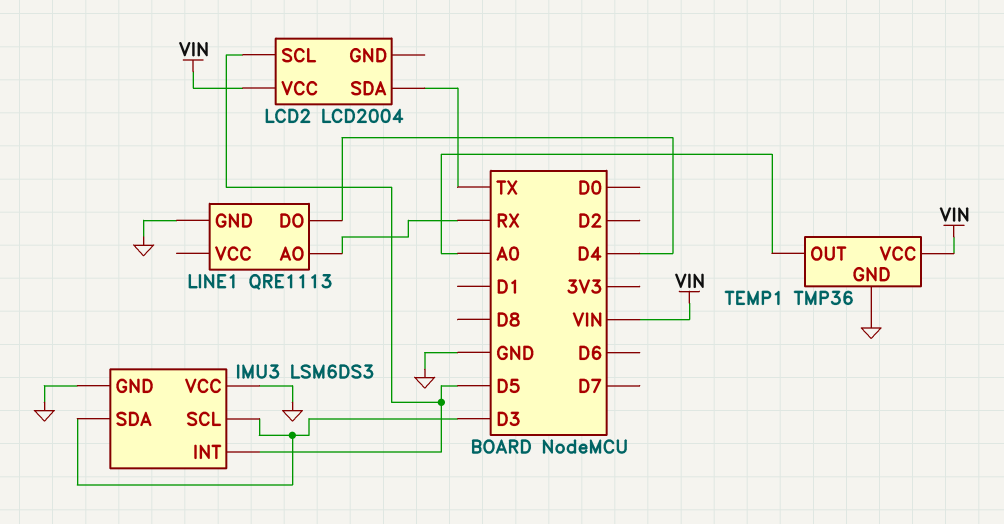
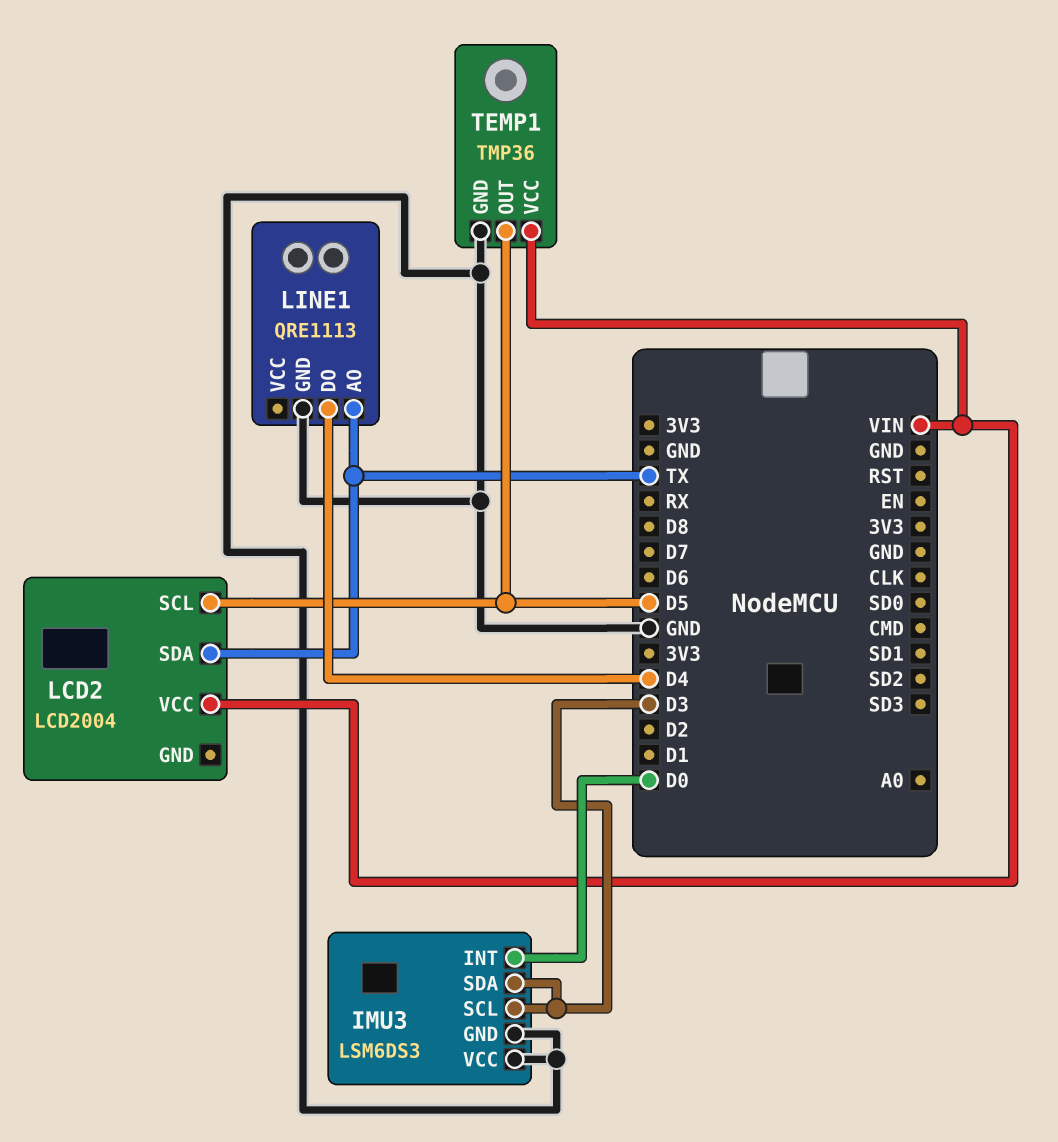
IMU3 pin INT: D5 -> D0
LINE1 pin AO: RX -> TX
TEMP1 pin OUT: A0 -> D5

